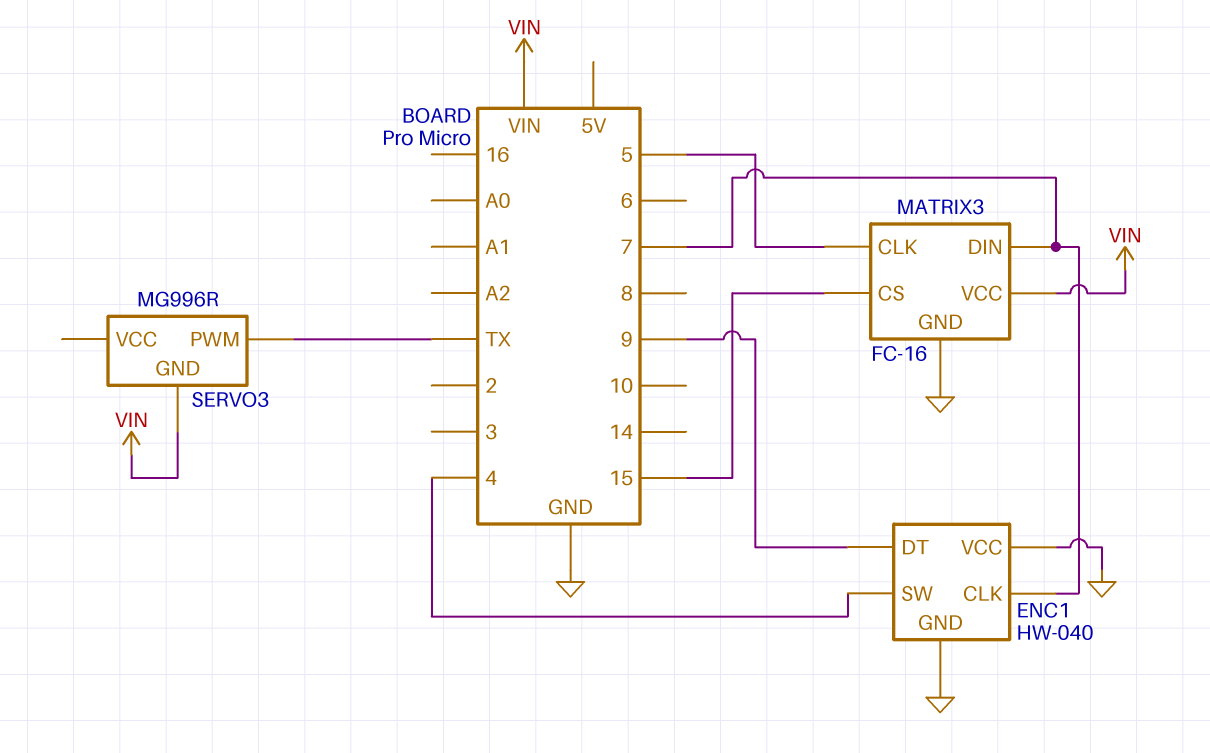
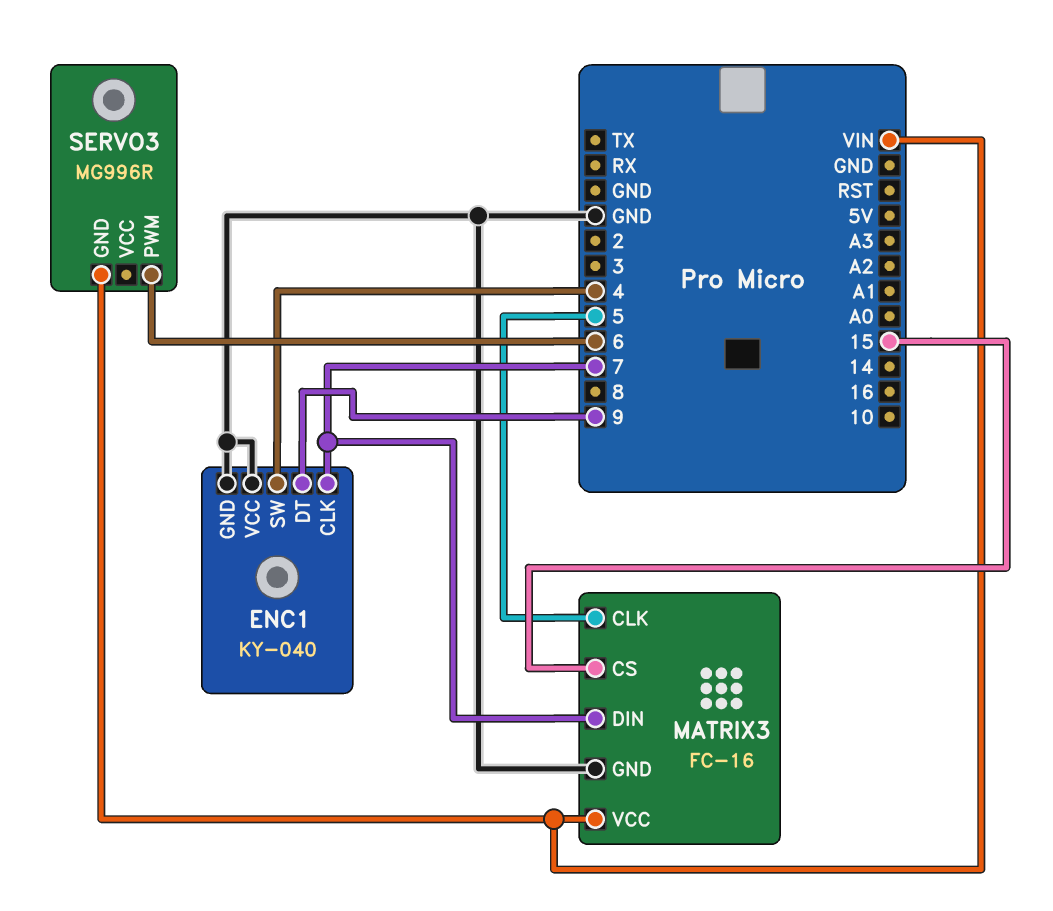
ENC1: HW-040 -> KY-040
SERVO3 pin PWM: TX -> 6

